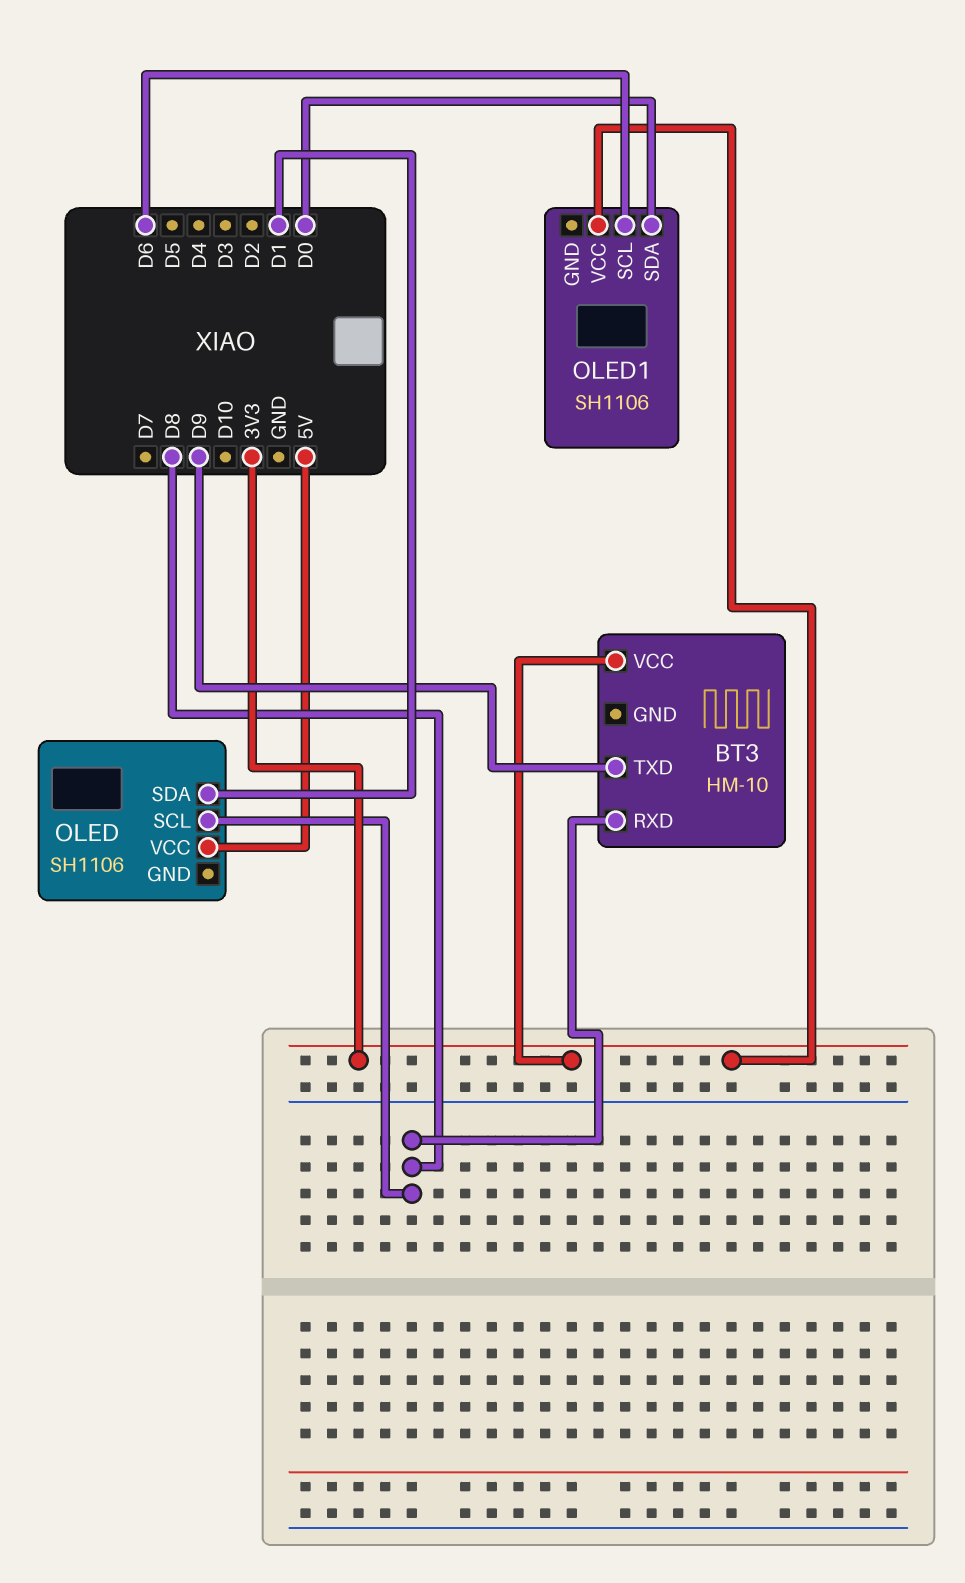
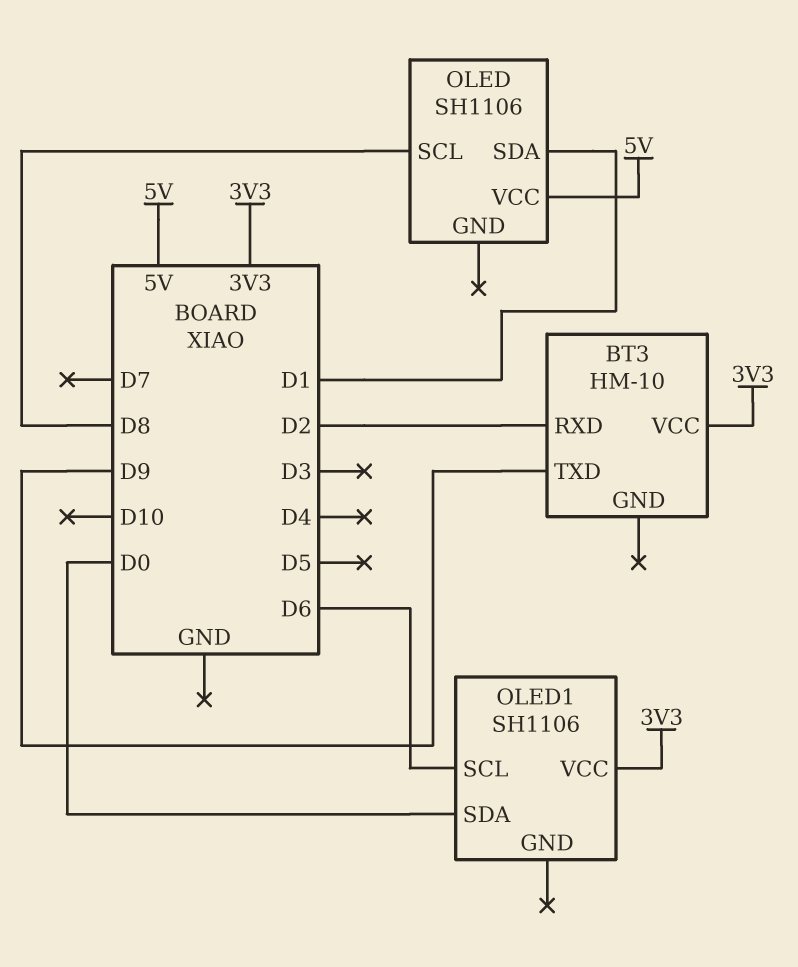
BT3 pin RXD: D8 -> D2

